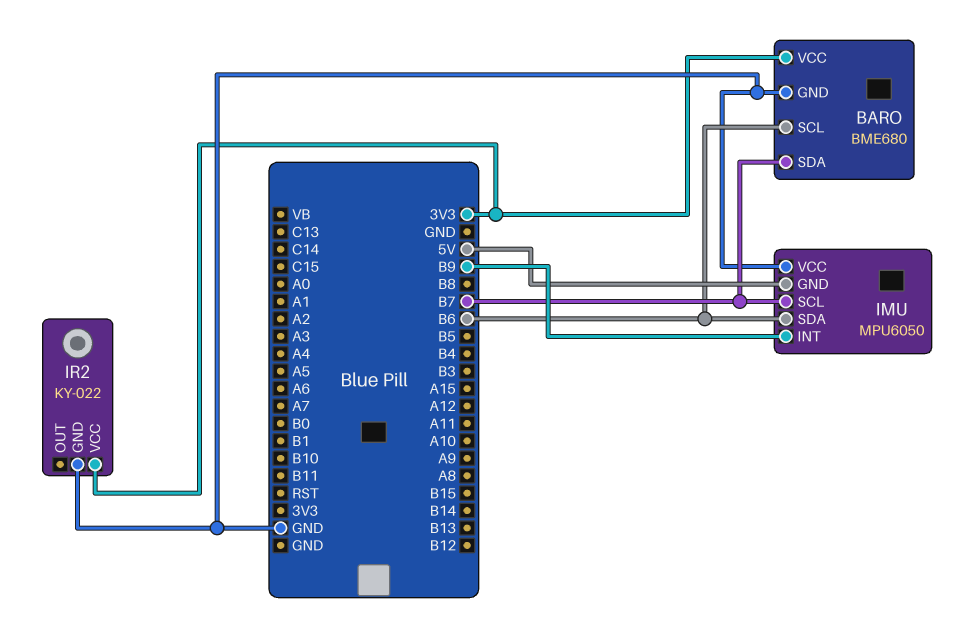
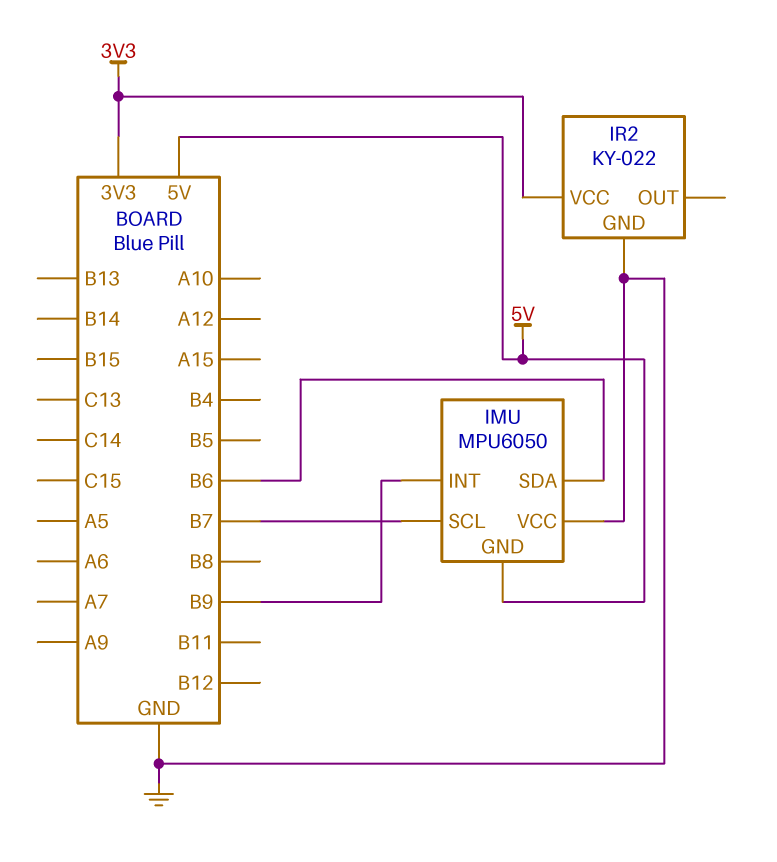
BARO: BME680 -> none
BARO pin GND: GND -> none
BARO pin SCL: B6 -> none
BARO pin SDA: B7 -> none
BARO pin VCC: 3V3 -> none

